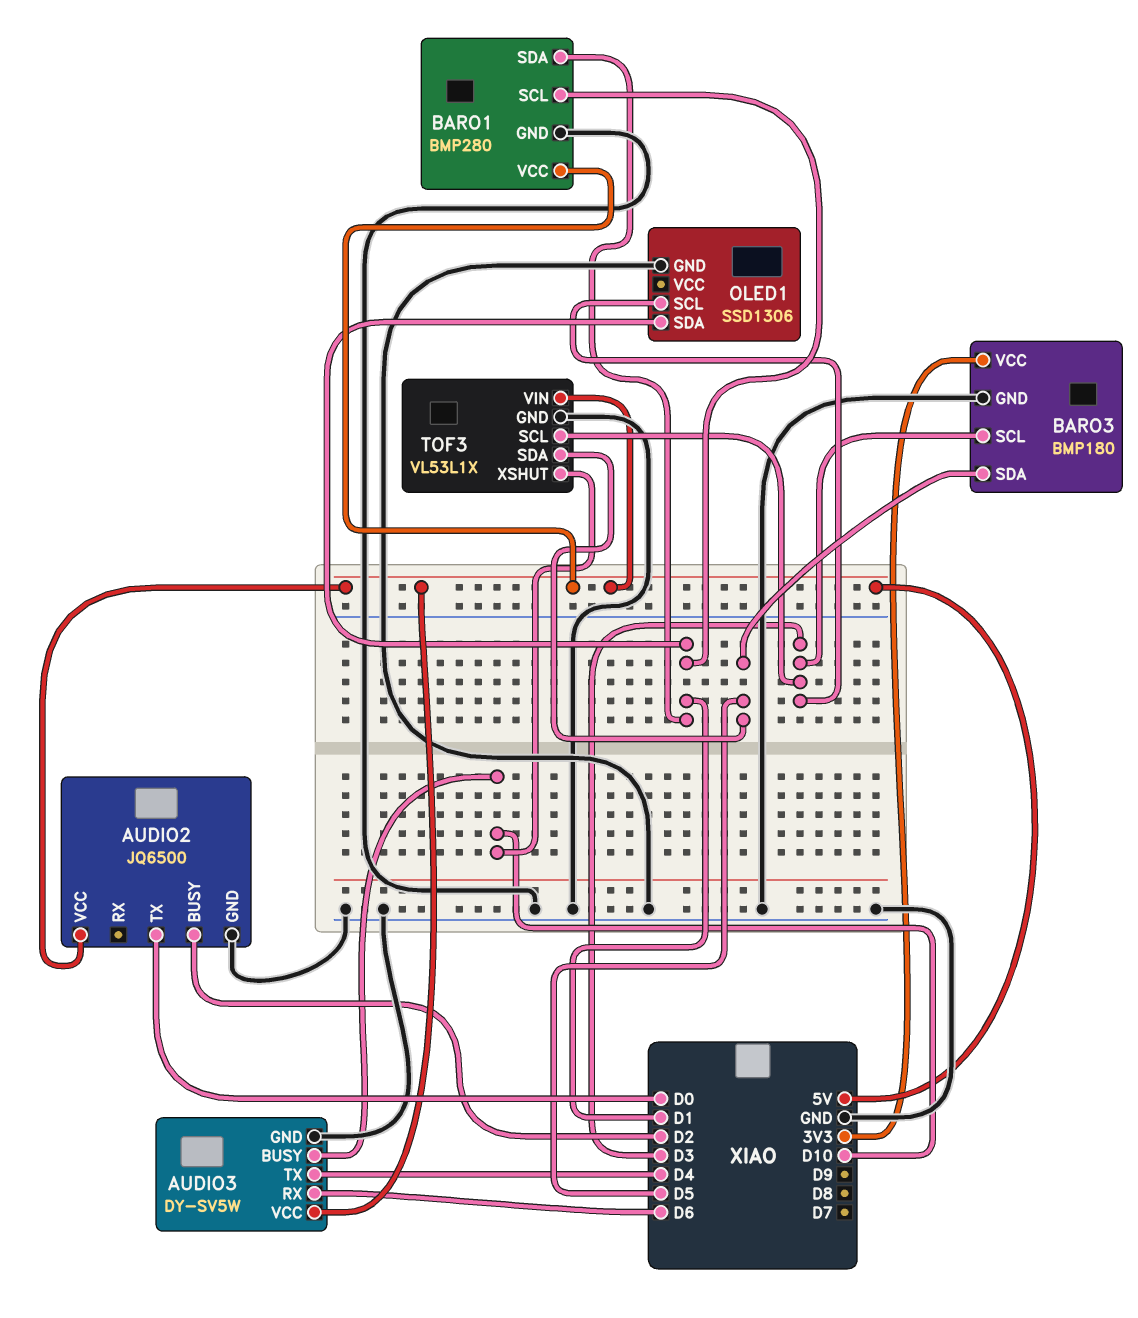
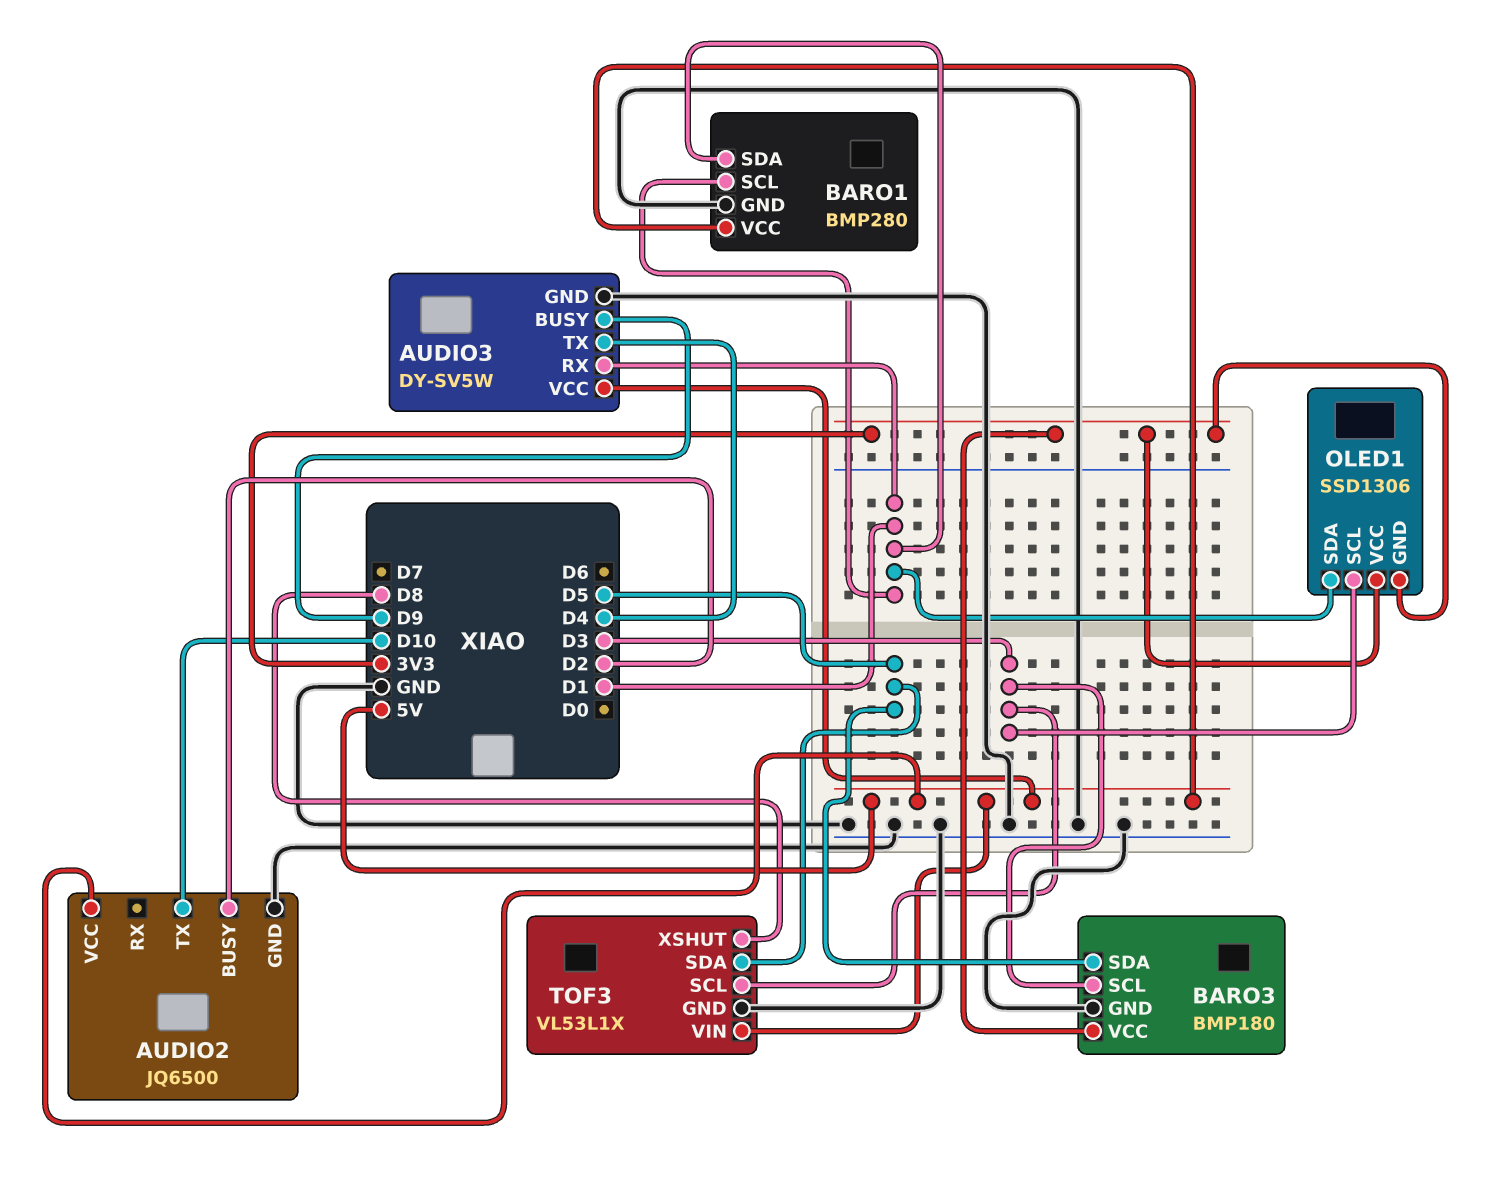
AUDIO2 pin TX: D0 -> D10
AUDIO3 pin BUSY: D10 -> D9
AUDIO3 pin RX: D6 -> D1
OLED1 pin GND: GND -> 3V3
OLED1 pin VCC: none -> 3V3
TOF3 pin XSHUT: D10 -> D8

